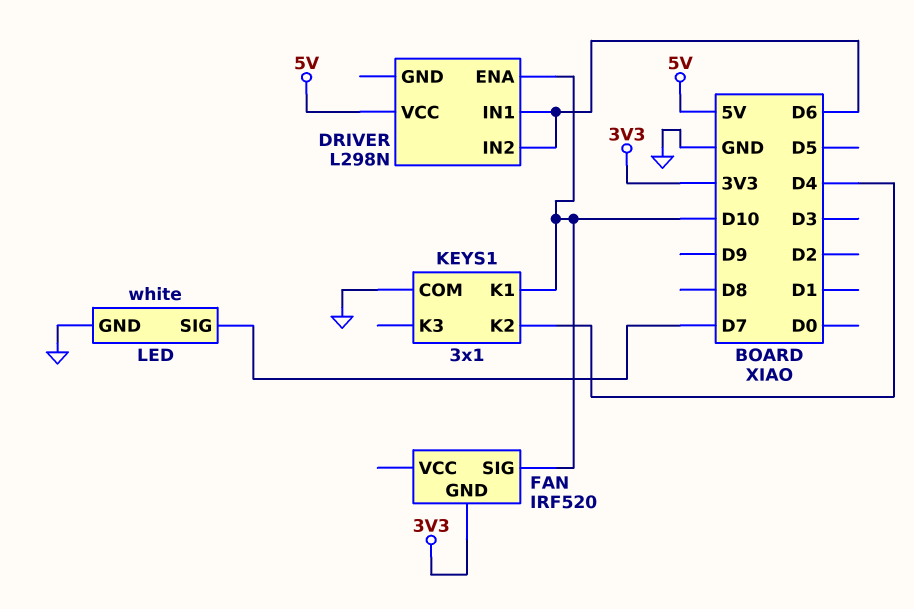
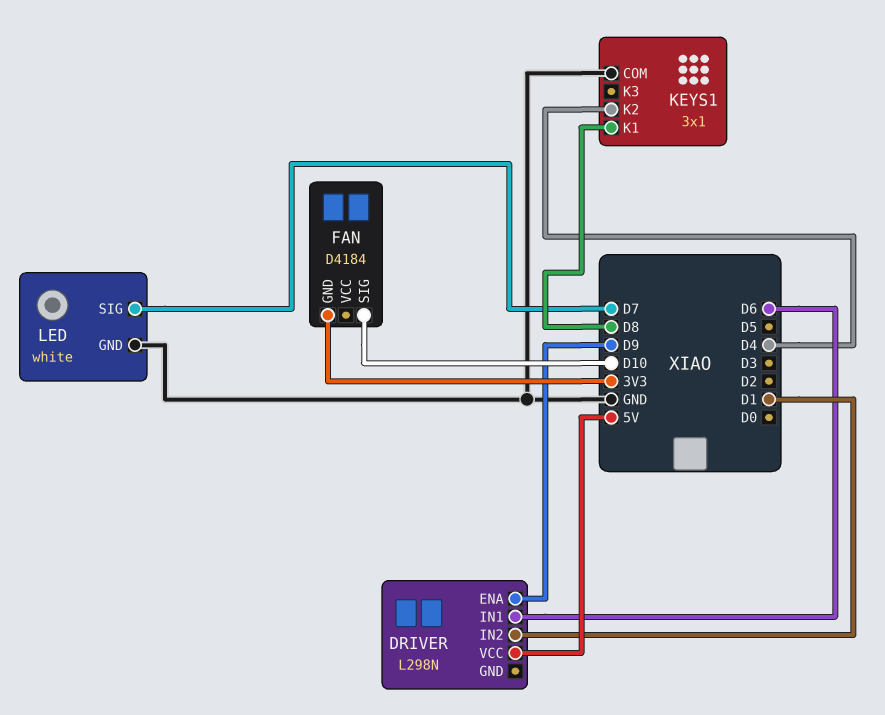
DRIVER pin ENA: D10 -> D9
DRIVER pin IN2: D6 -> D1
FAN: IRF520 -> D4184
KEYS1 pin K1: D10 -> D8

